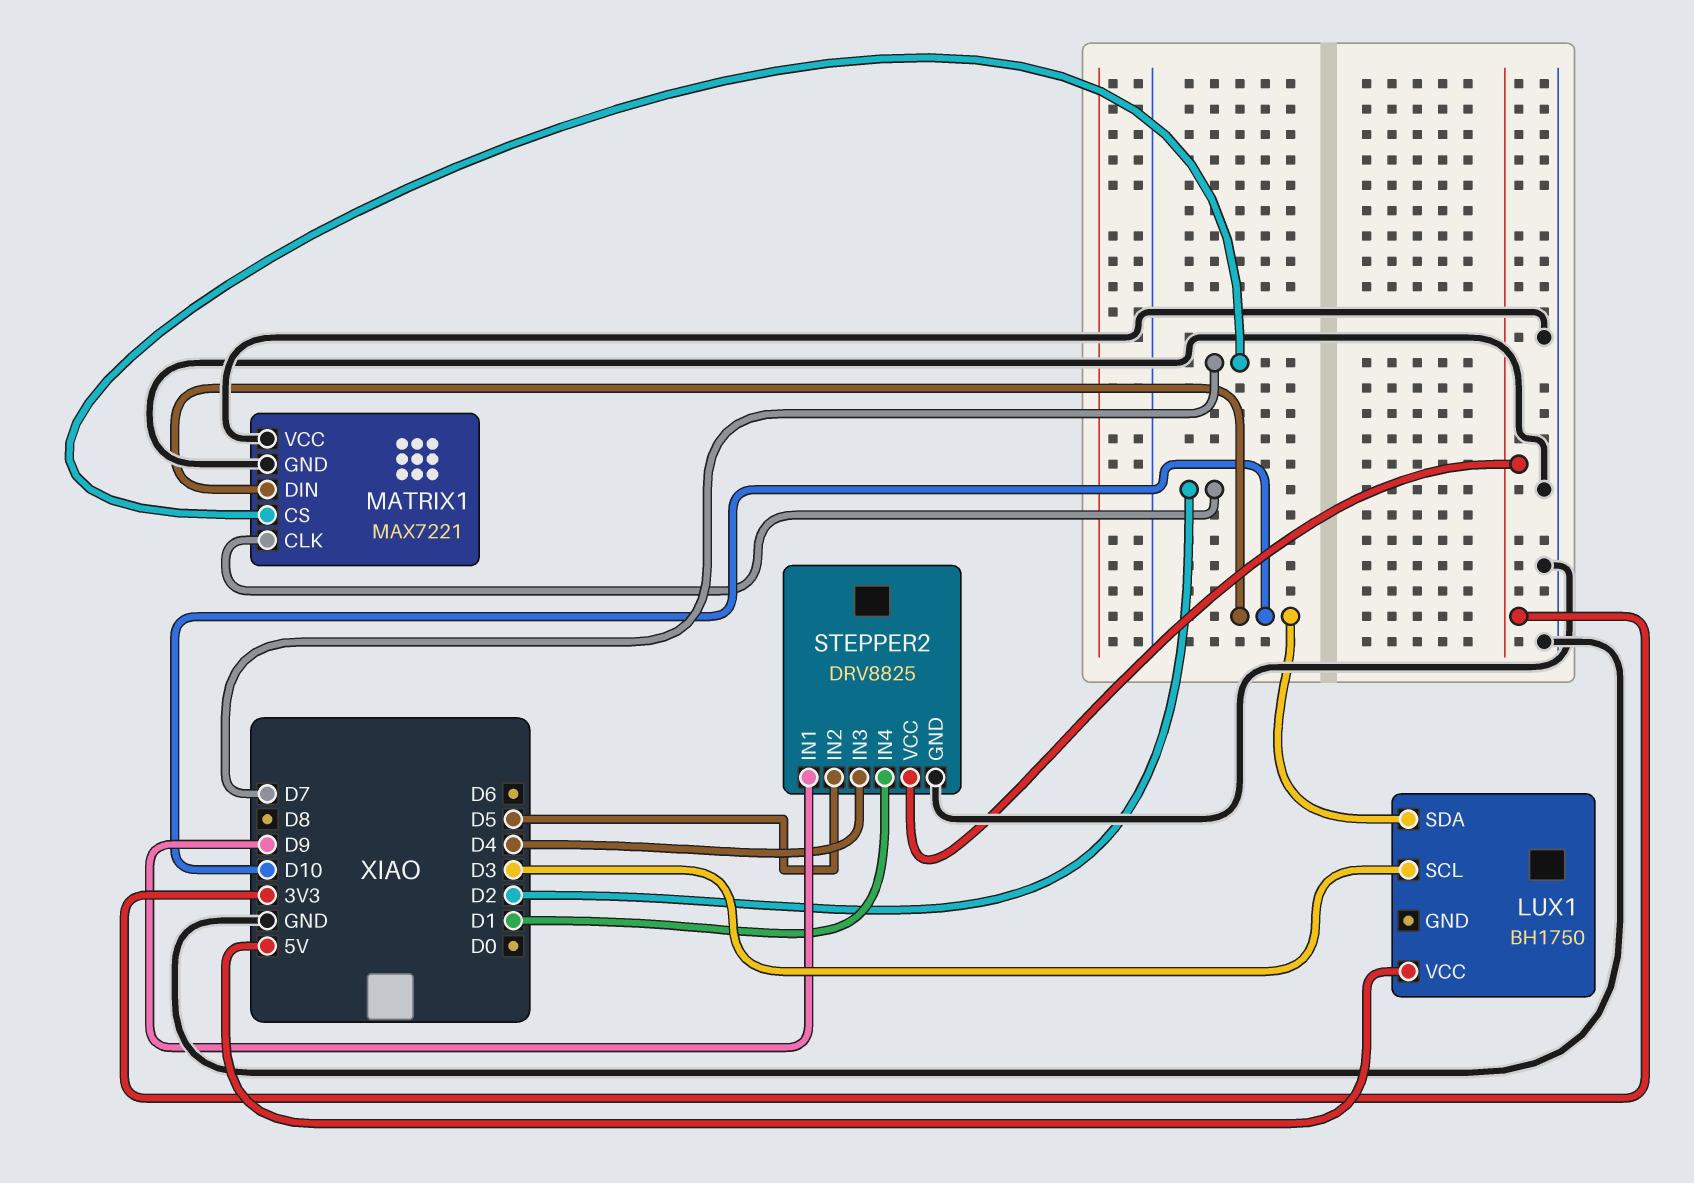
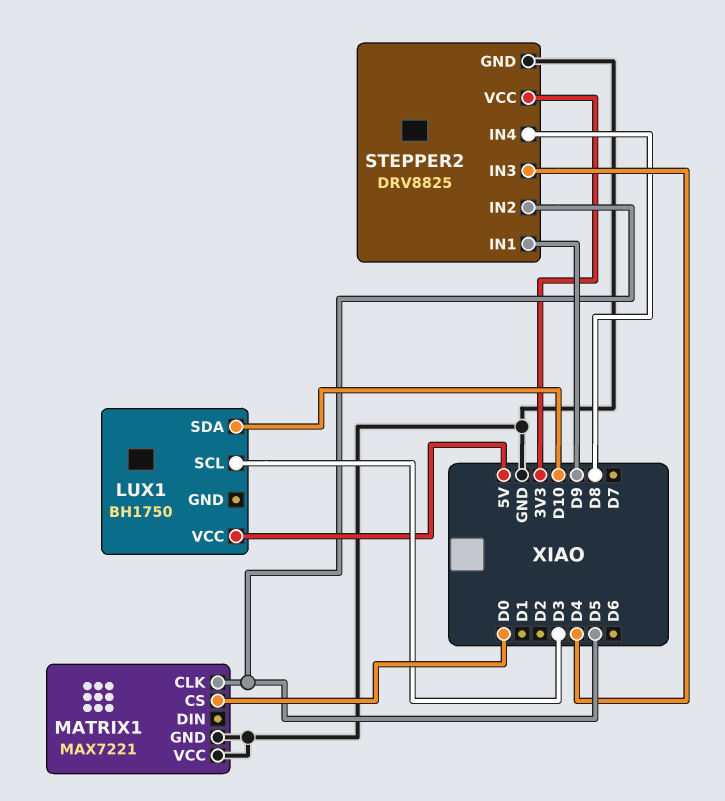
MATRIX1 pin CLK: D2 -> D5
MATRIX1 pin CS: D7 -> D0
MATRIX1 pin DIN: D10 -> none
STEPPER2 pin IN4: D1 -> D8

